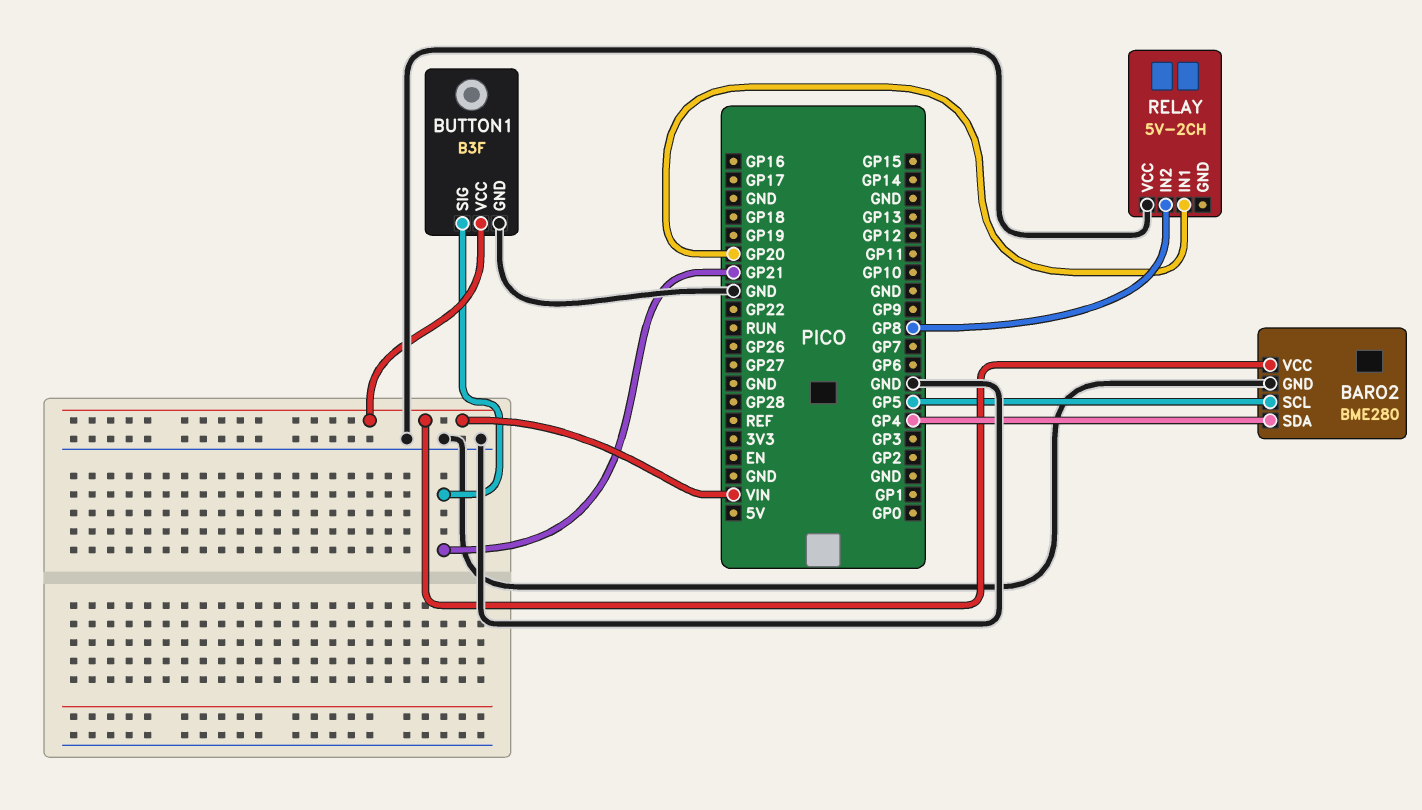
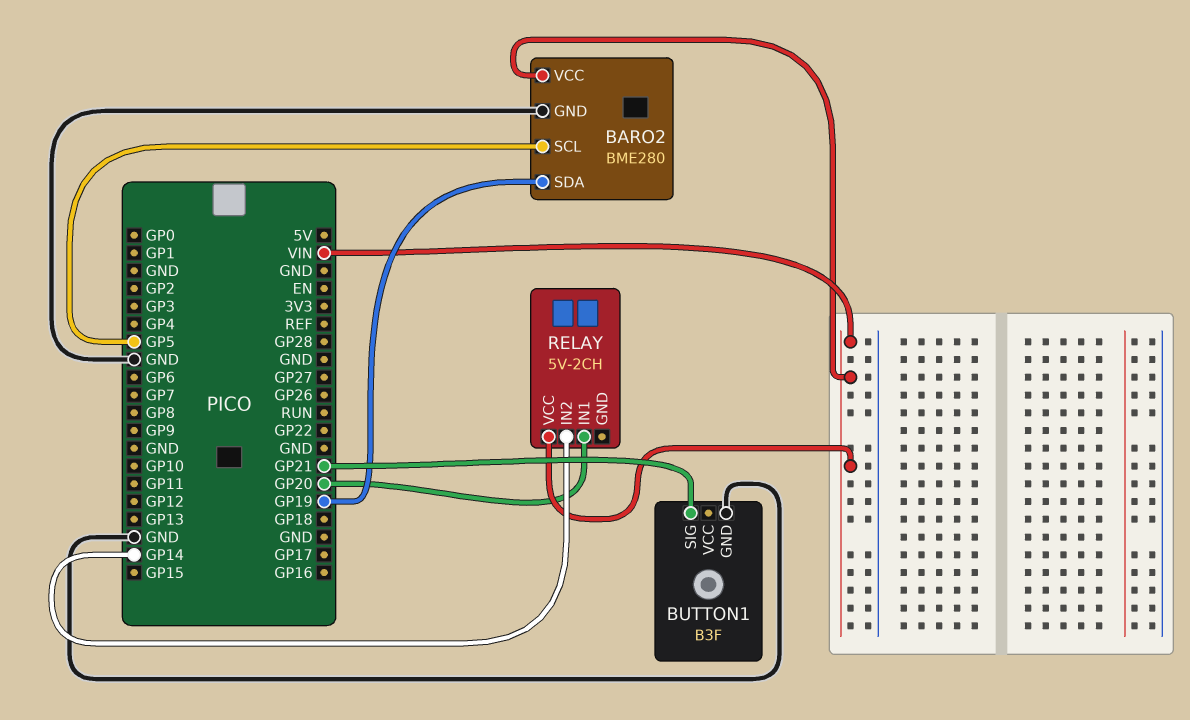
BARO2 pin SDA: GP4 -> GP19
BUTTON1 pin VCC: VIN -> none
RELAY pin IN2: GP8 -> GP14
RELAY pin VCC: GND -> VIN

